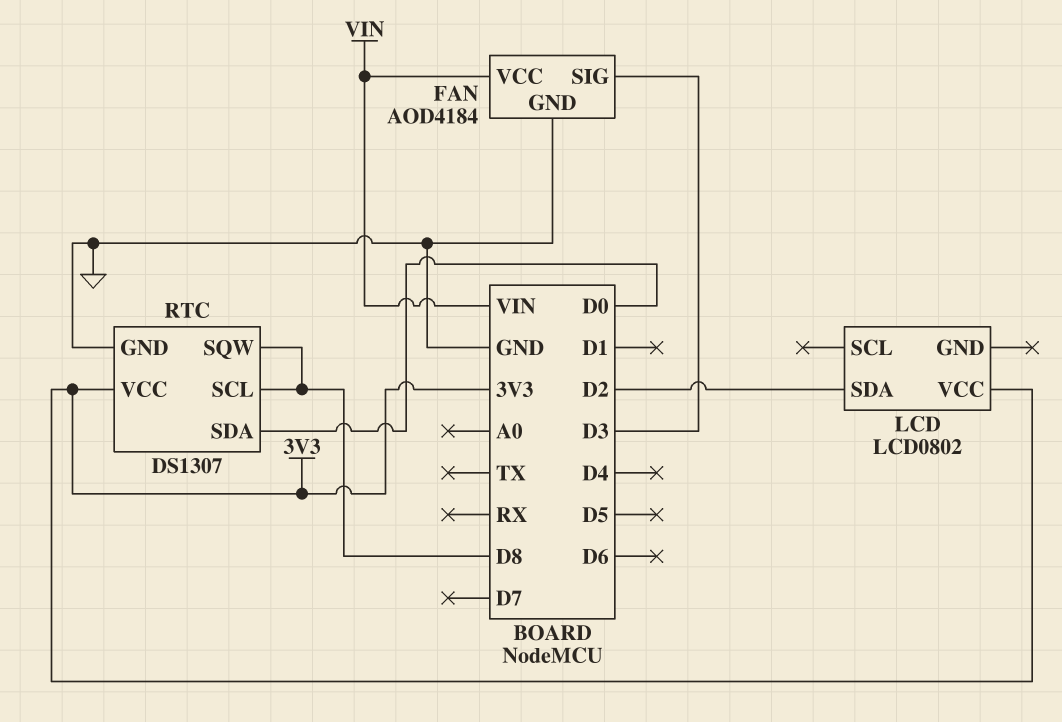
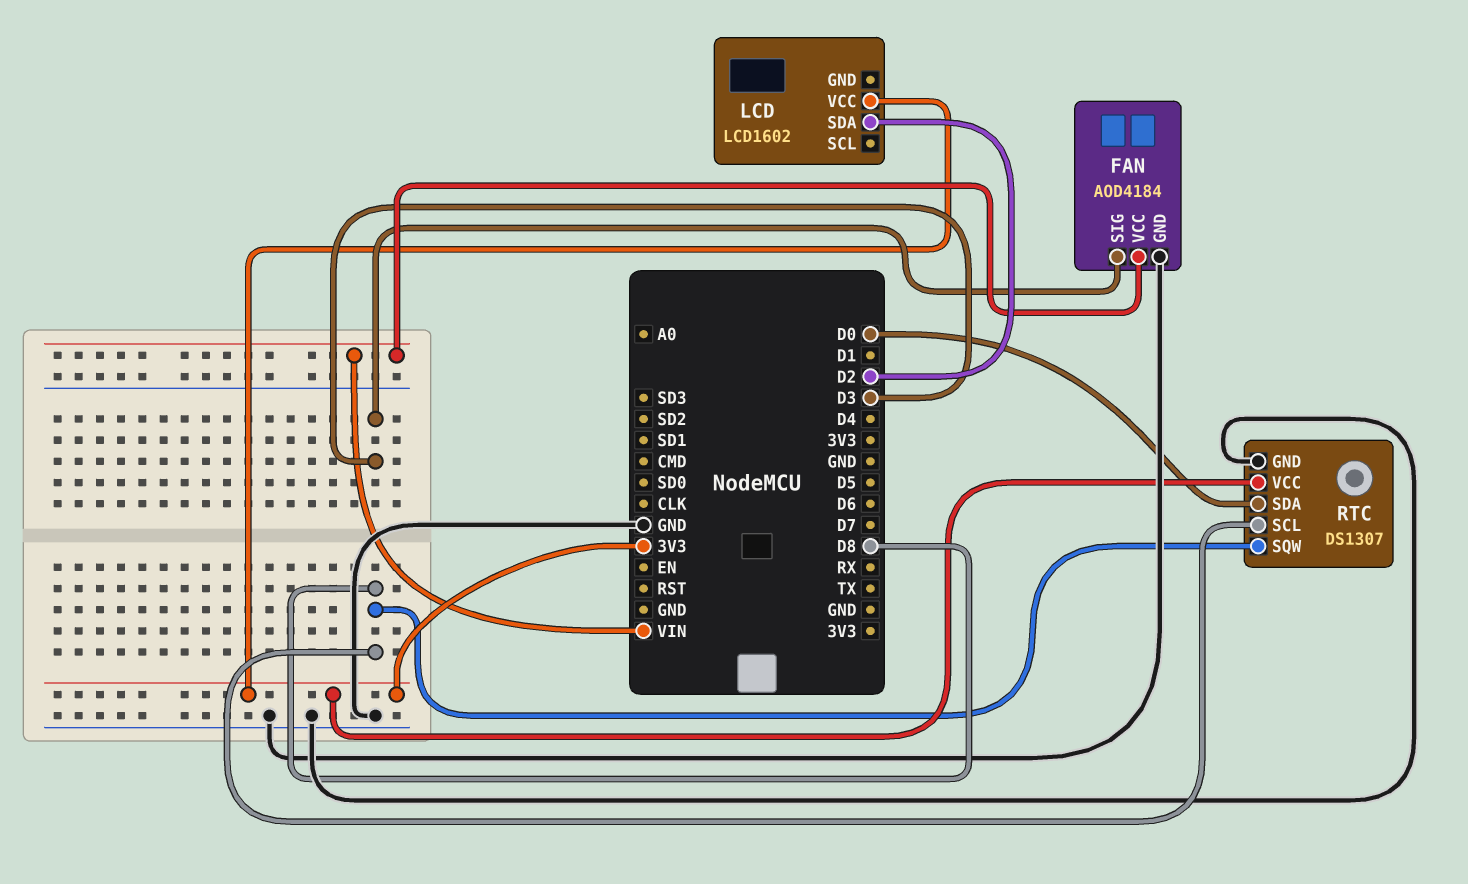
LCD: LCD0802 -> LCD1602

